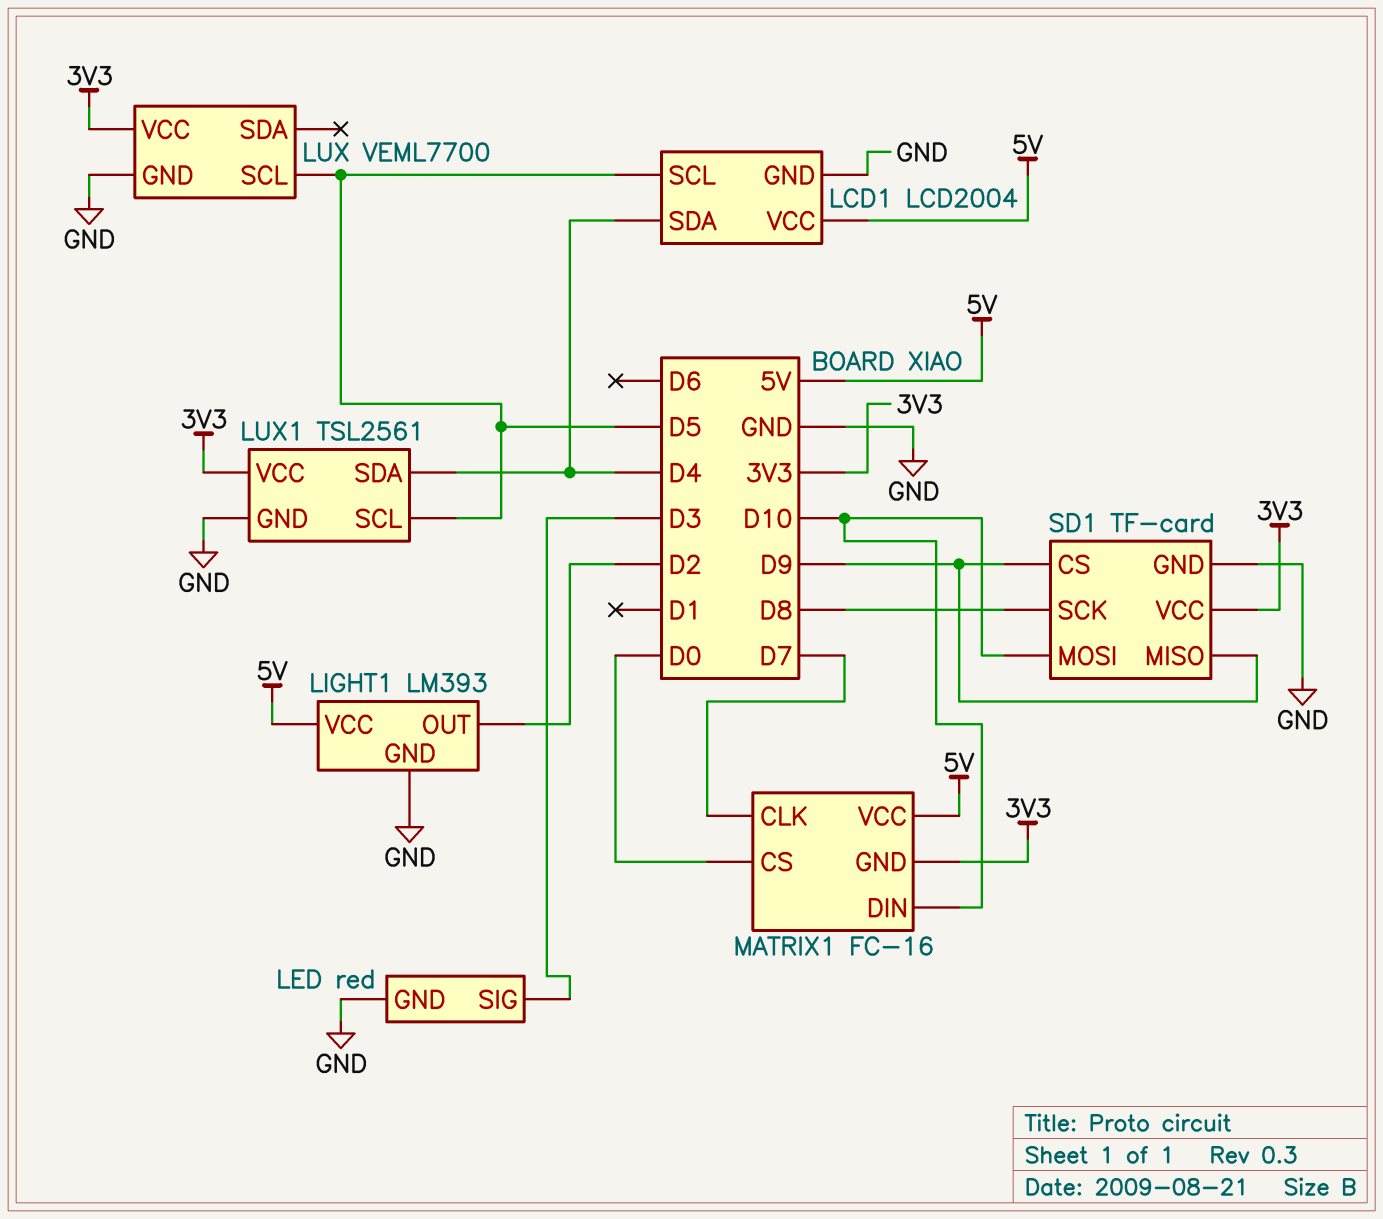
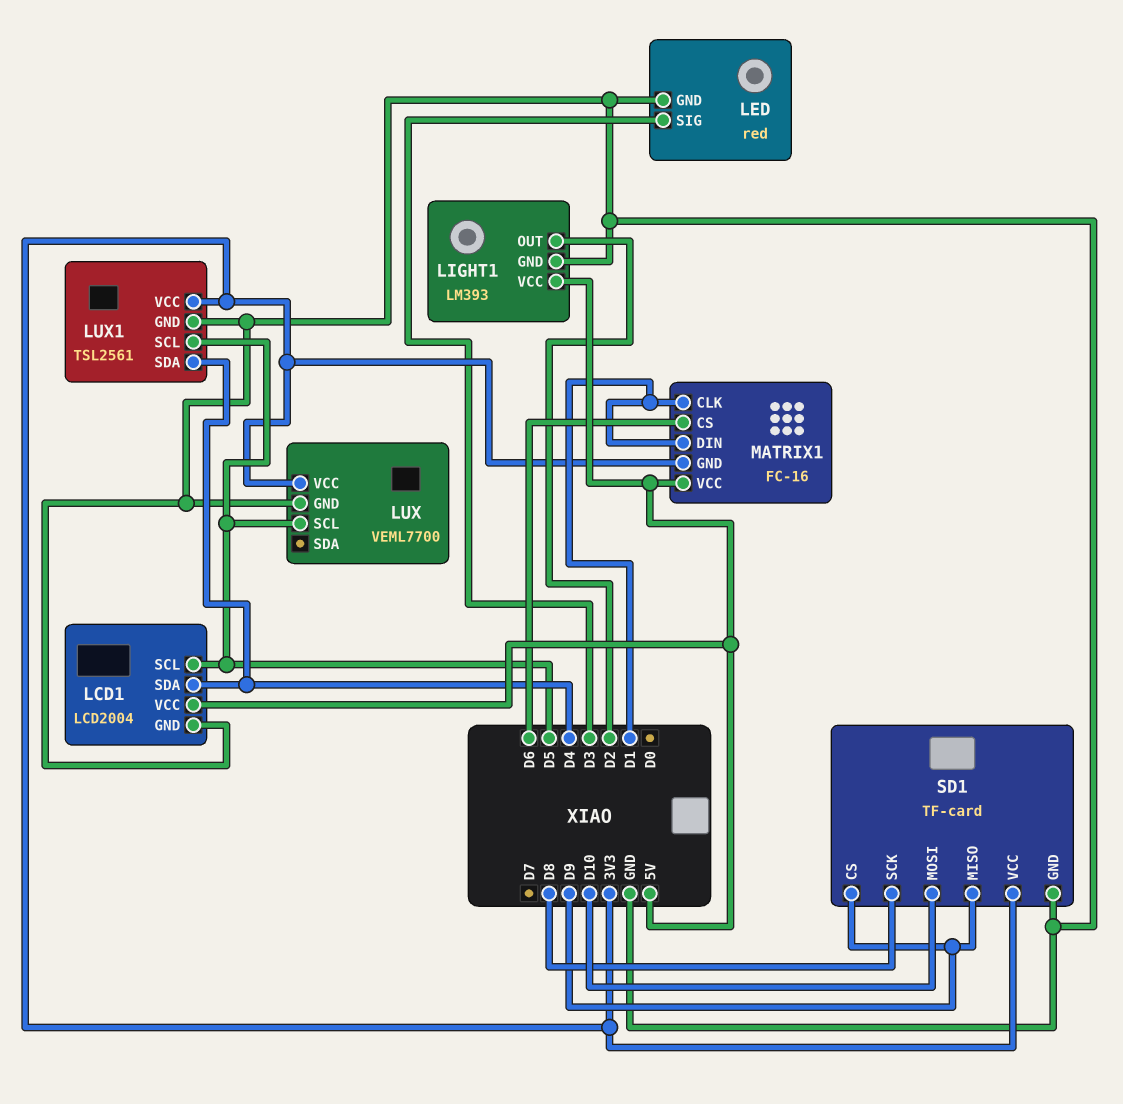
MATRIX1 pin CLK: D7 -> D1
MATRIX1 pin CS: D0 -> D6
MATRIX1 pin DIN: D10 -> D1

